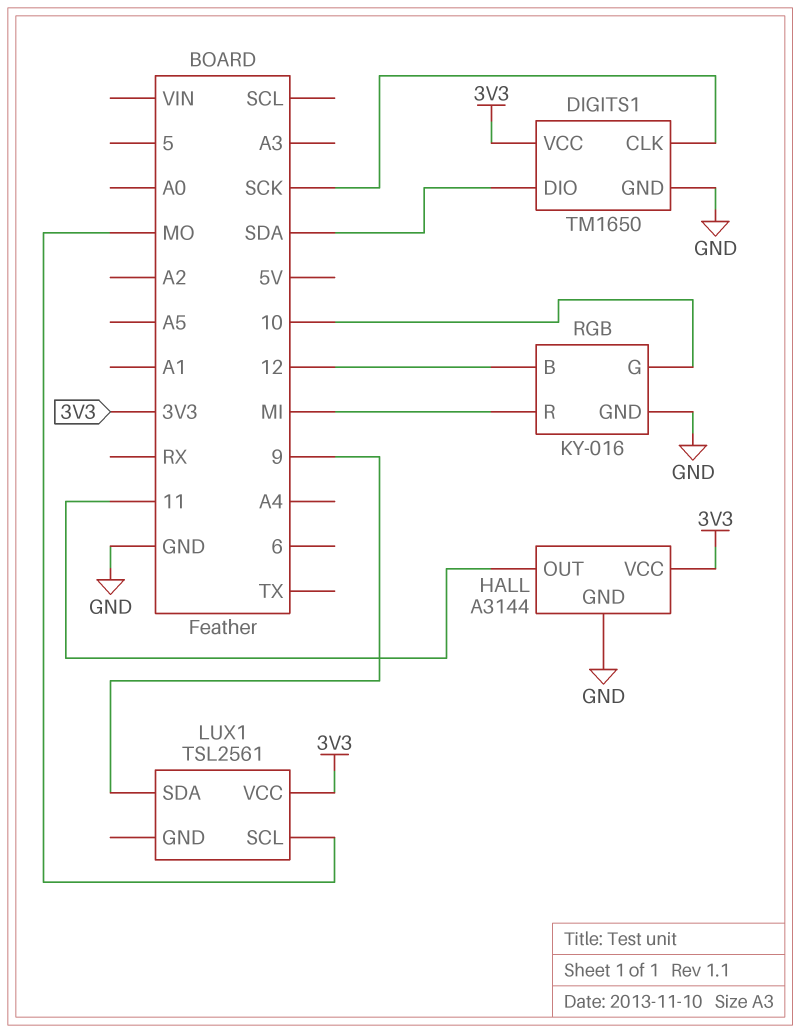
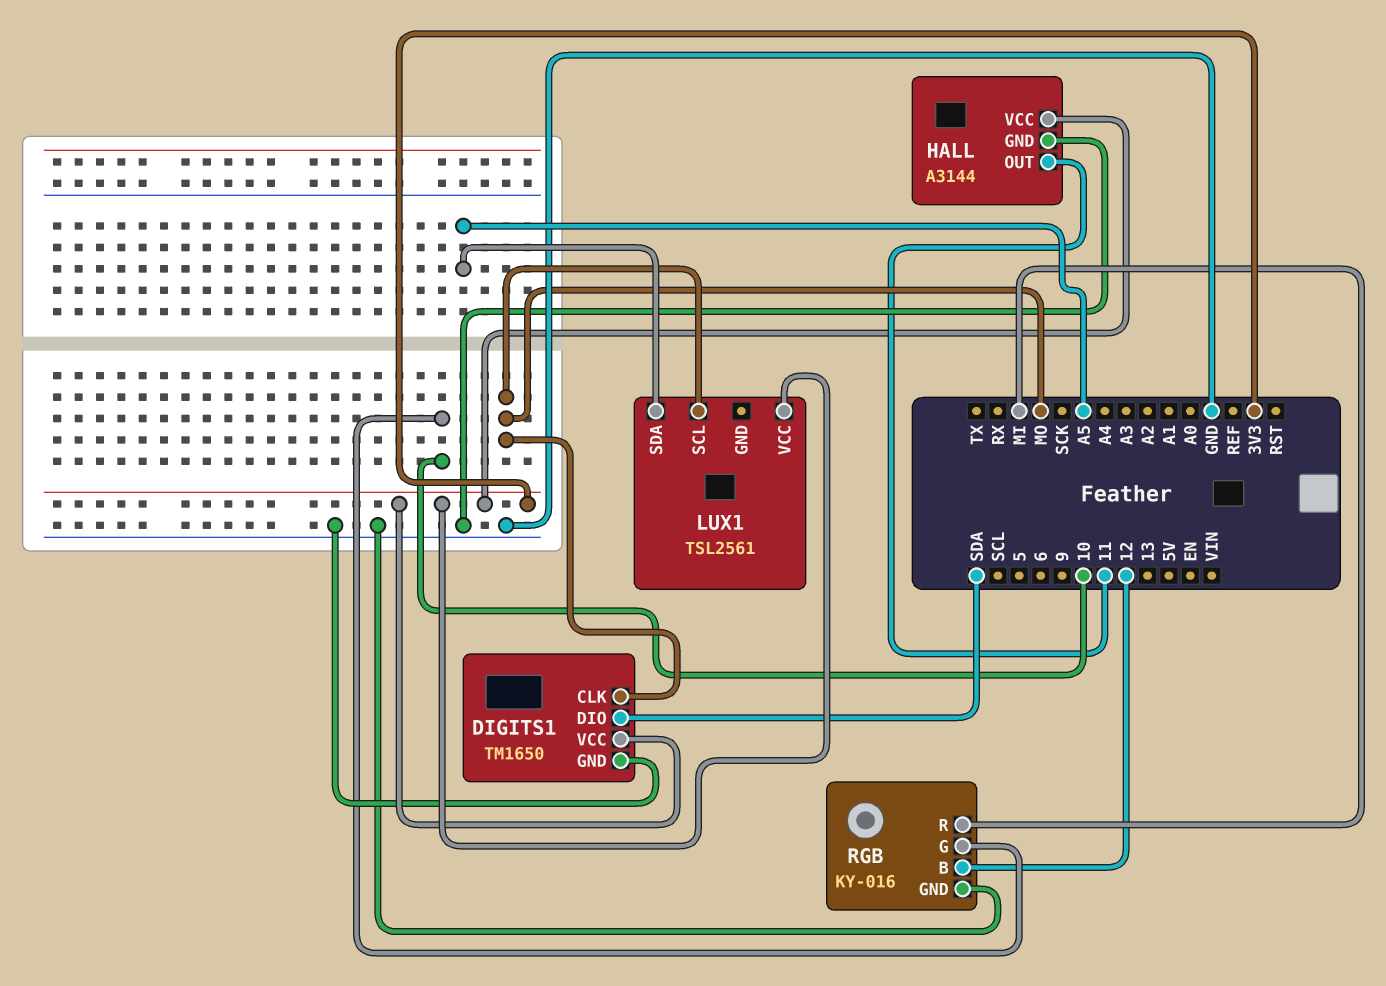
DIGITS1 pin CLK: SCK -> MO
LUX1 pin SDA: 9 -> A5

